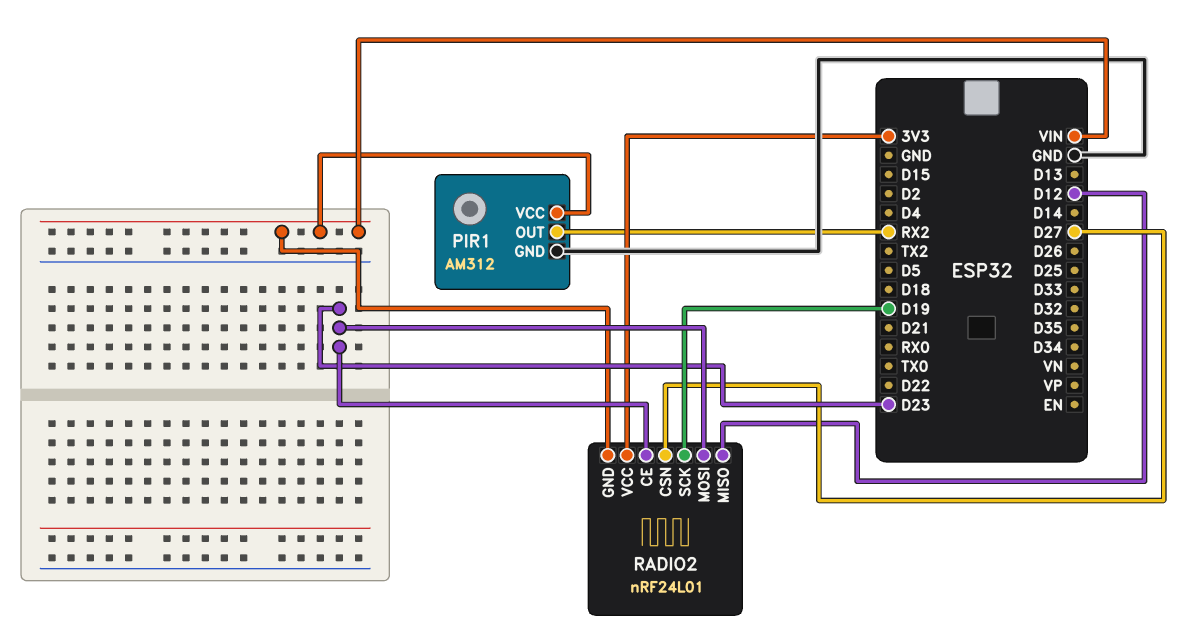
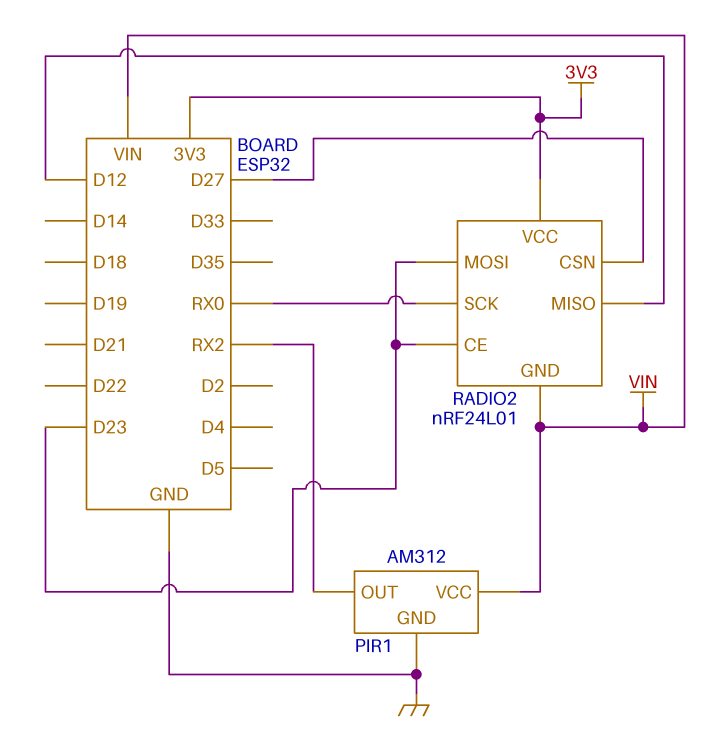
RADIO2 pin SCK: D19 -> RX0

